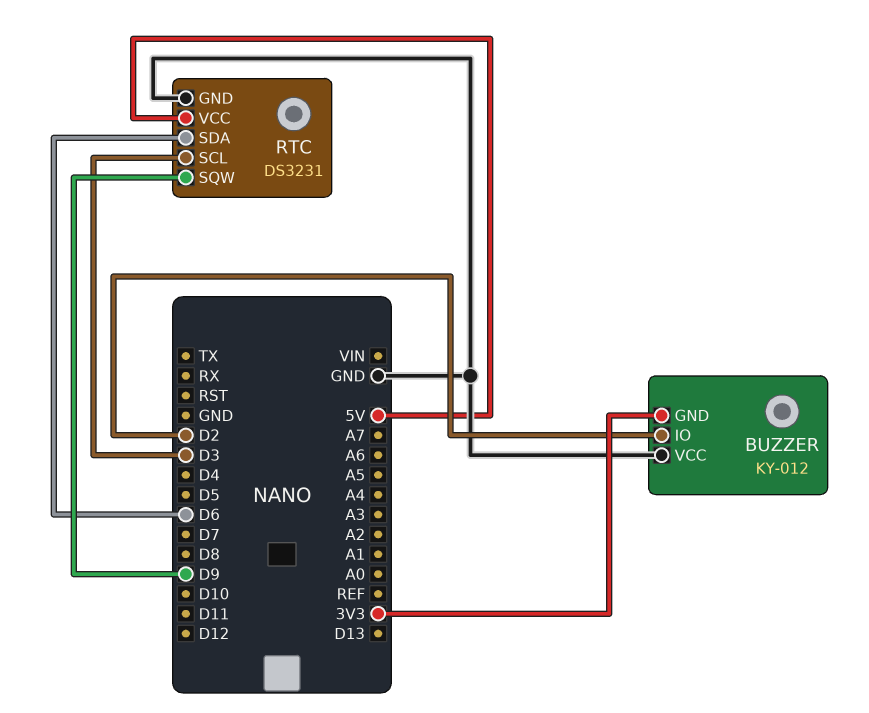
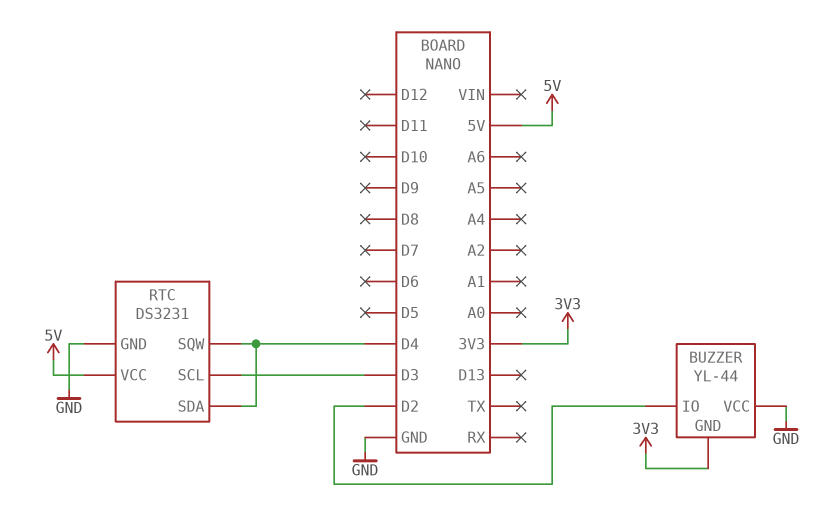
BUZZER: KY-012 -> YL-44
RTC pin SDA: D6 -> D4
RTC pin SQW: D9 -> D4

